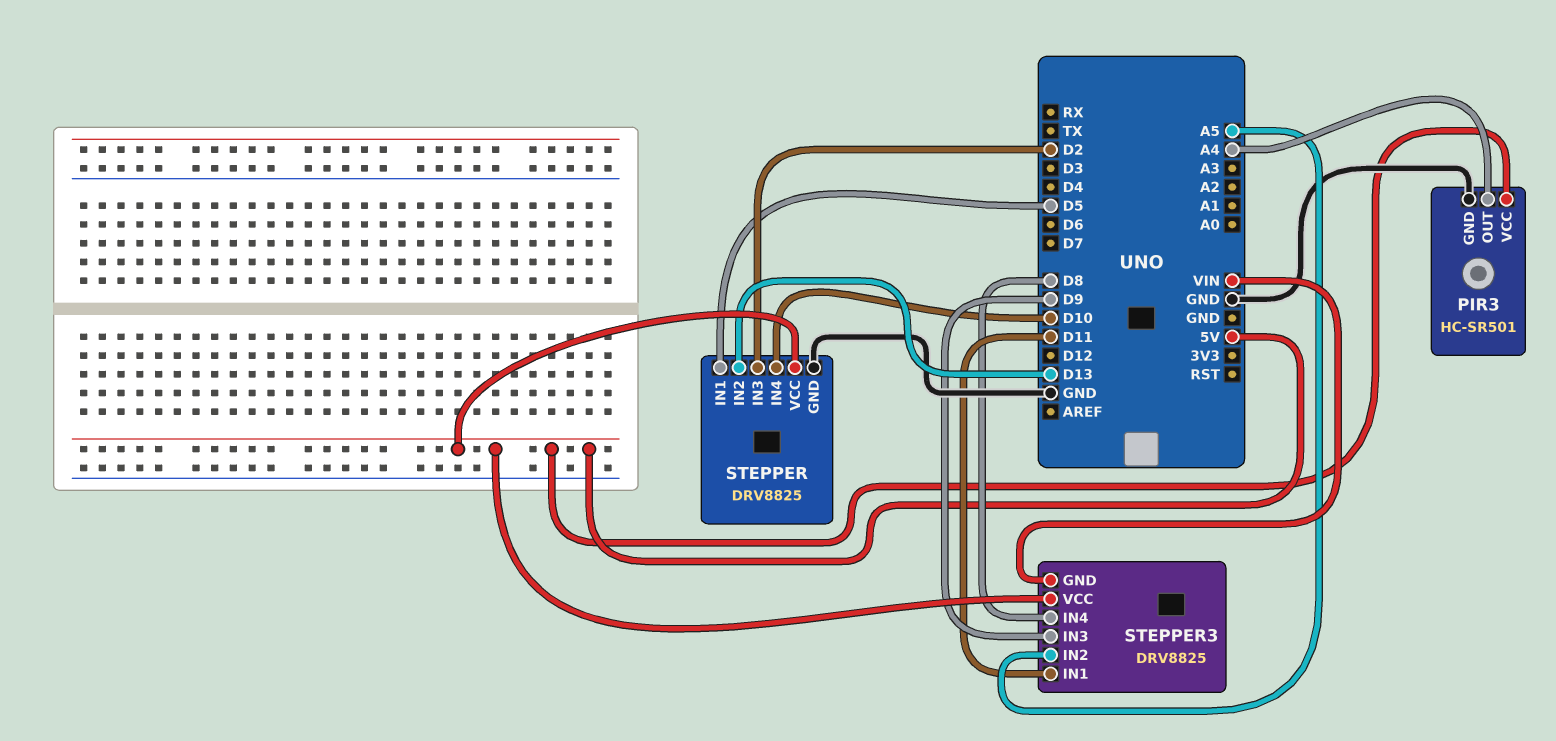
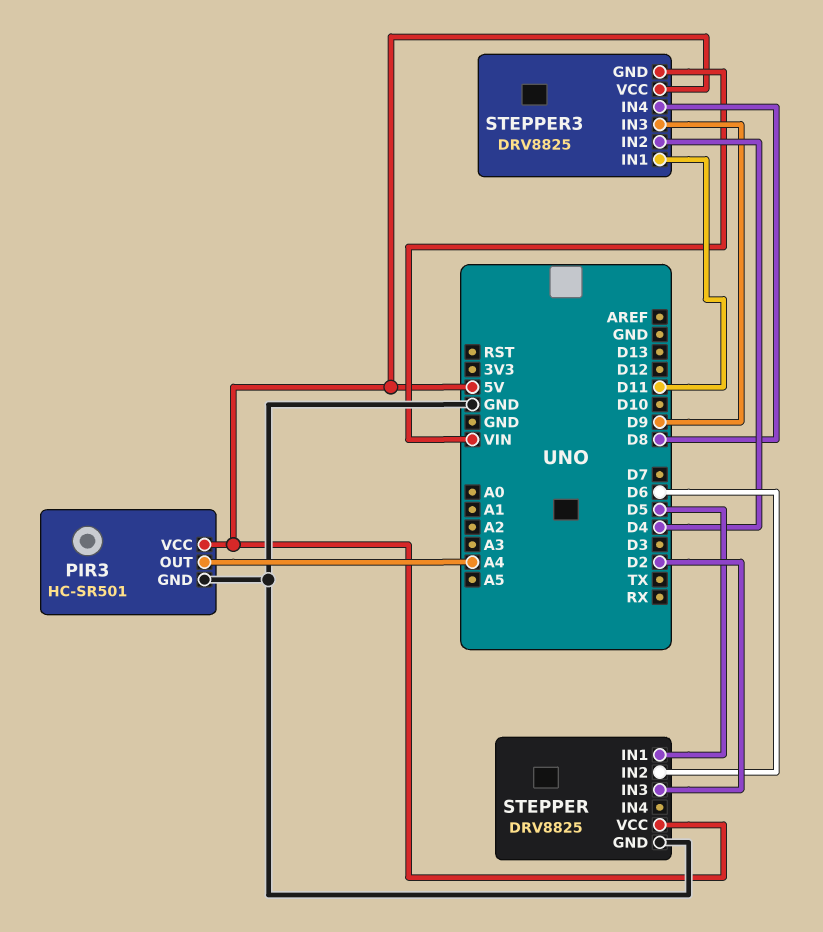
STEPPER pin IN2: D13 -> D6
STEPPER pin IN4: D10 -> none
STEPPER3 pin IN2: A5 -> D4

